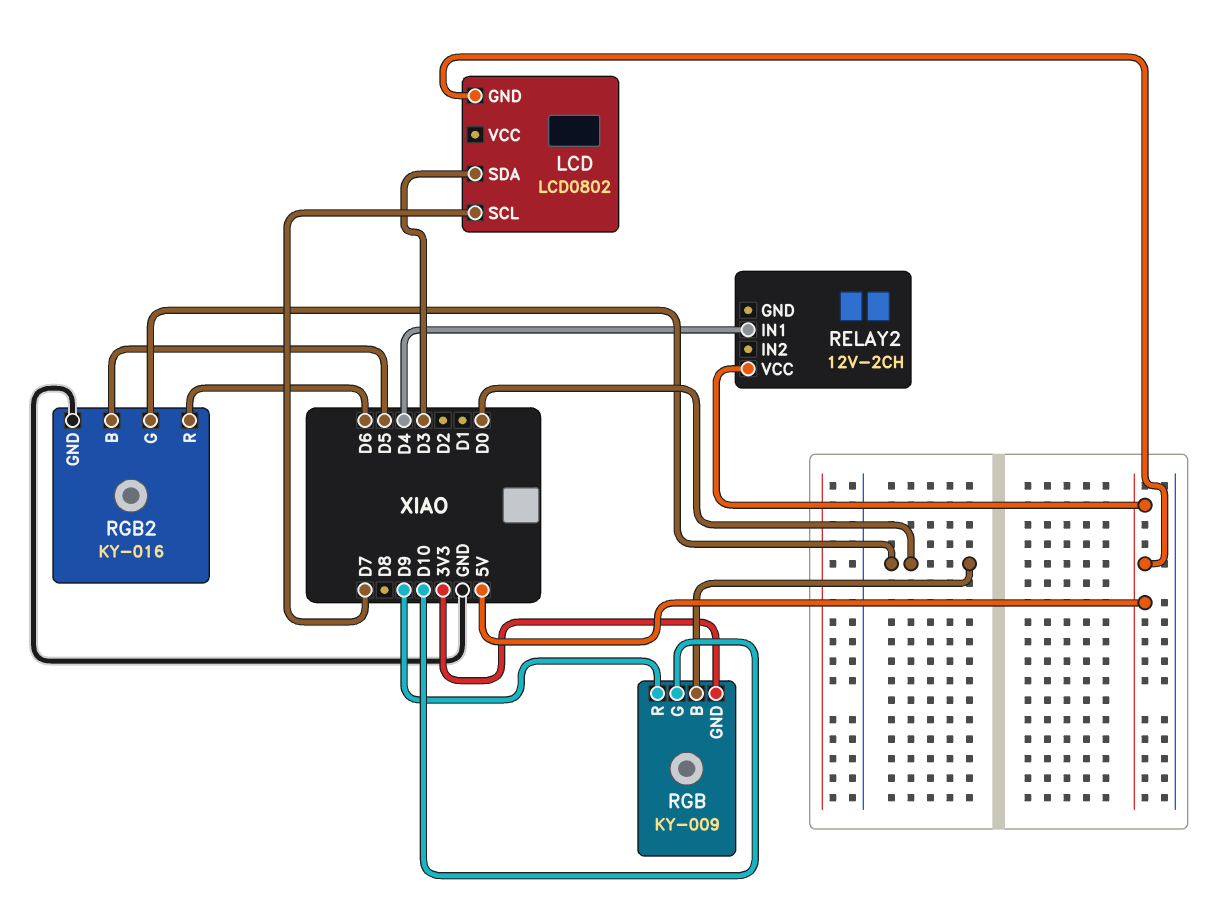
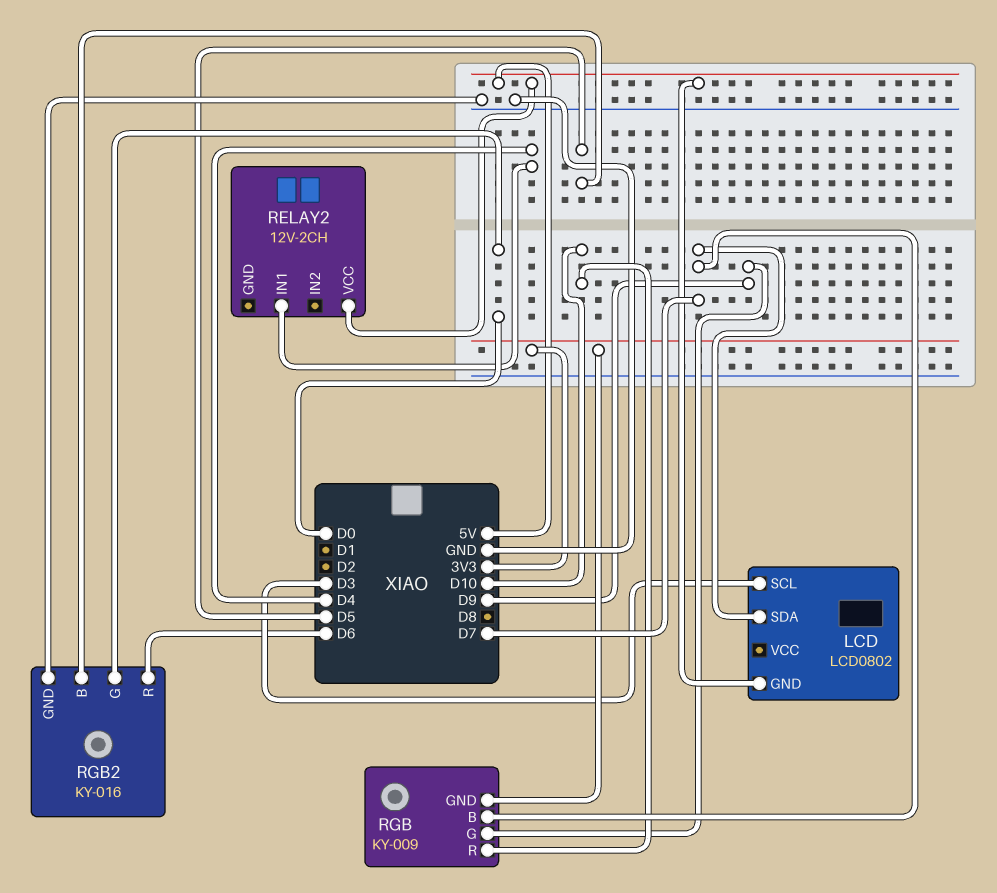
LCD pin SCL: D7 -> D3
LCD pin SDA: D3 -> D7
RGB pin B: D0 -> D7
RGB pin G: D10 -> D9
RGB pin R: D9 -> D10

